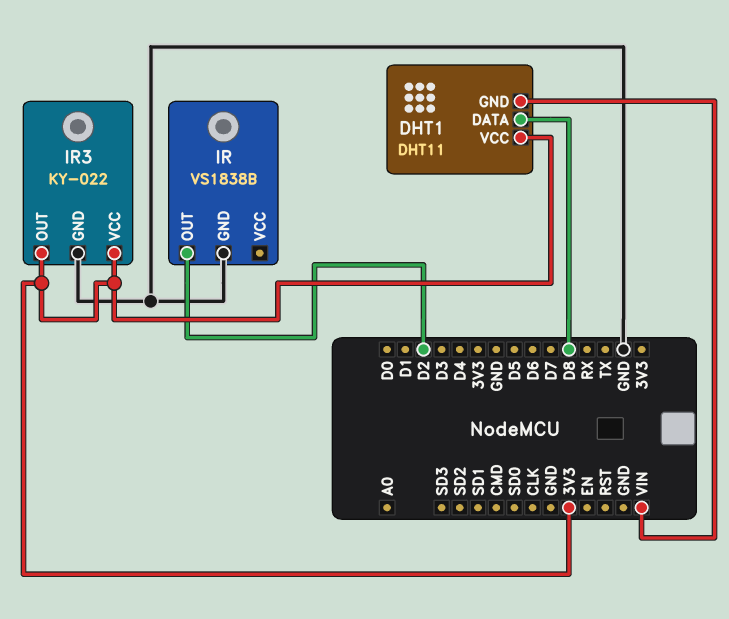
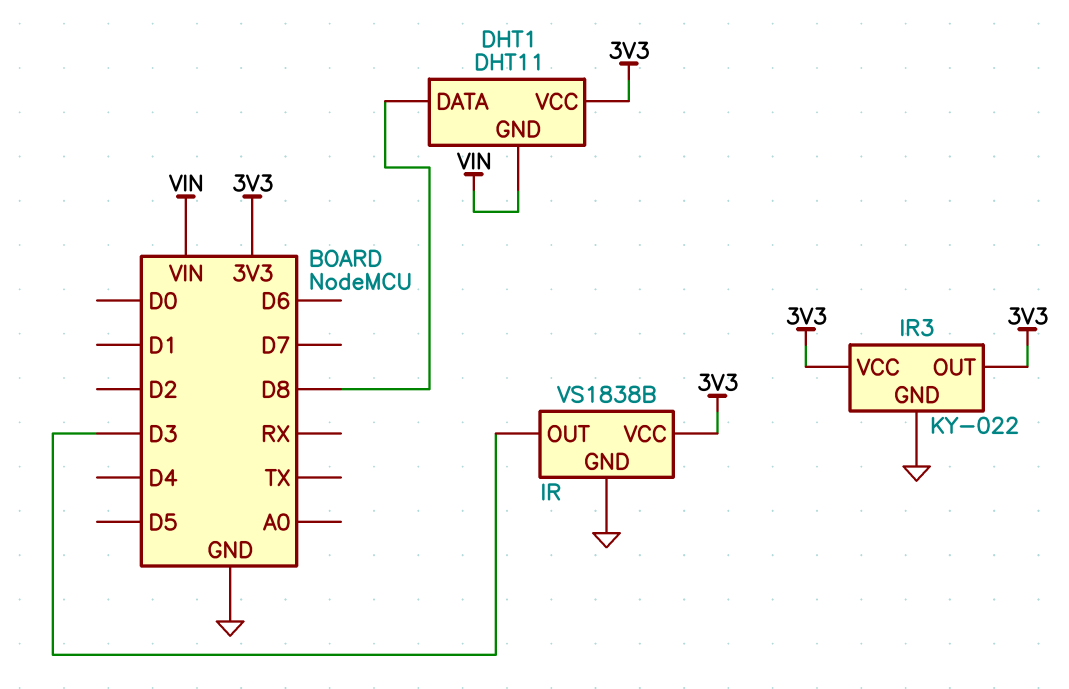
IR pin OUT: D2 -> D3
IR pin VCC: none -> 3V3

